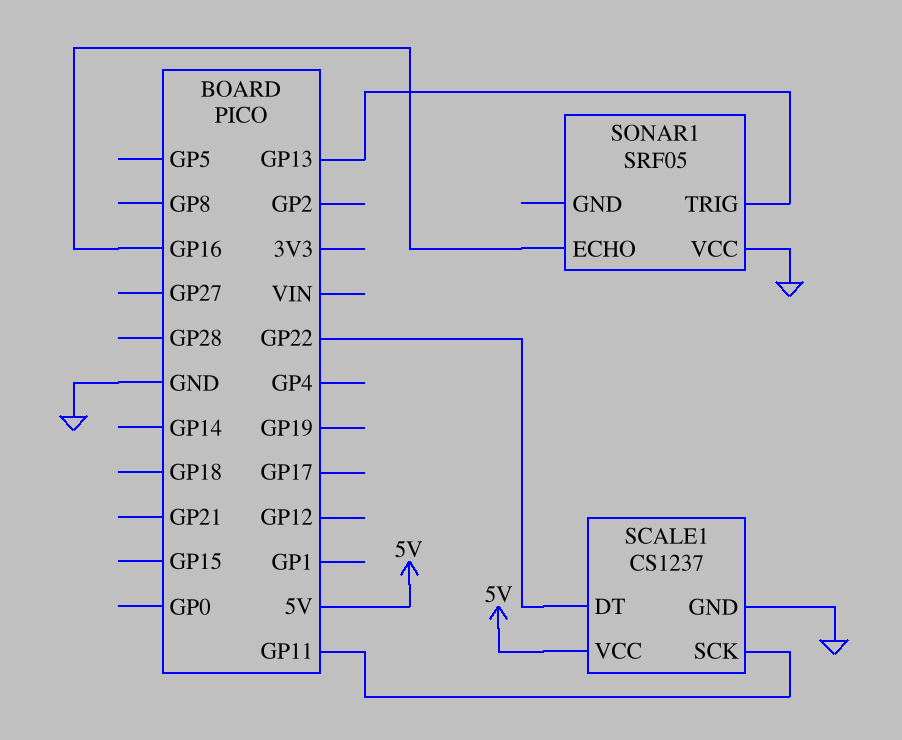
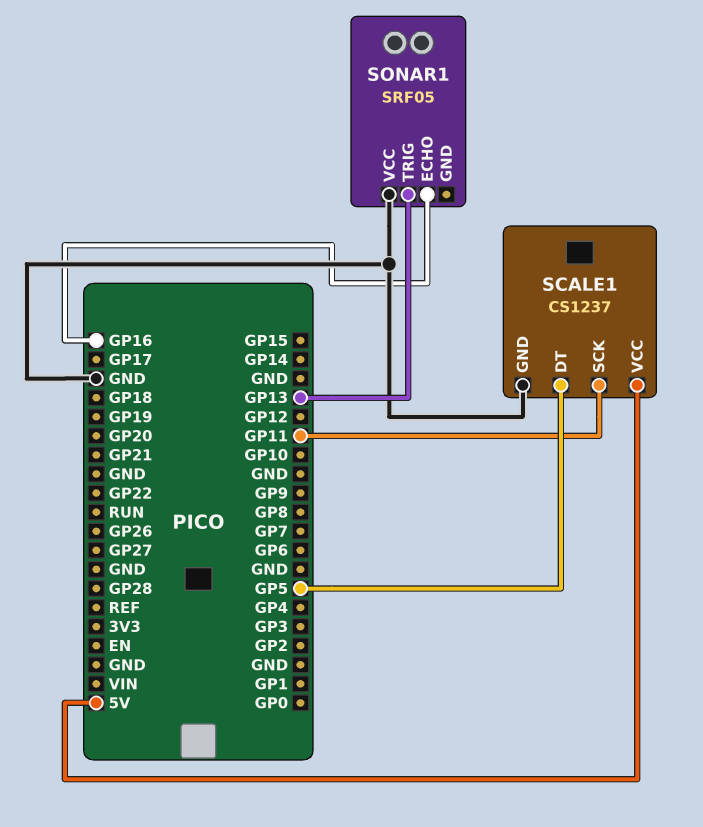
SCALE1 pin DT: GP22 -> GP5

